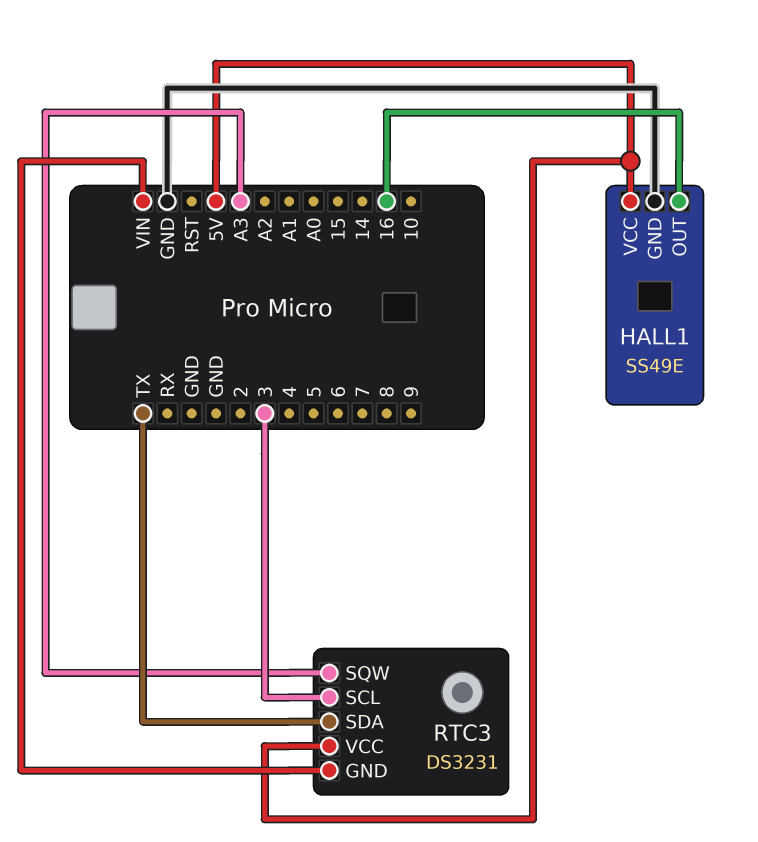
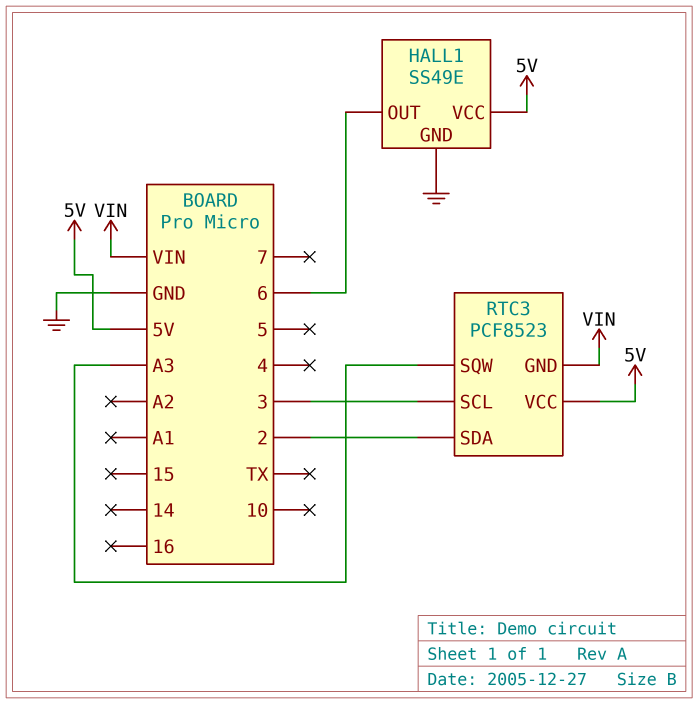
HALL1 pin OUT: 16 -> 6
RTC3: DS3231 -> PCF8523
RTC3 pin SDA: TX -> 2

